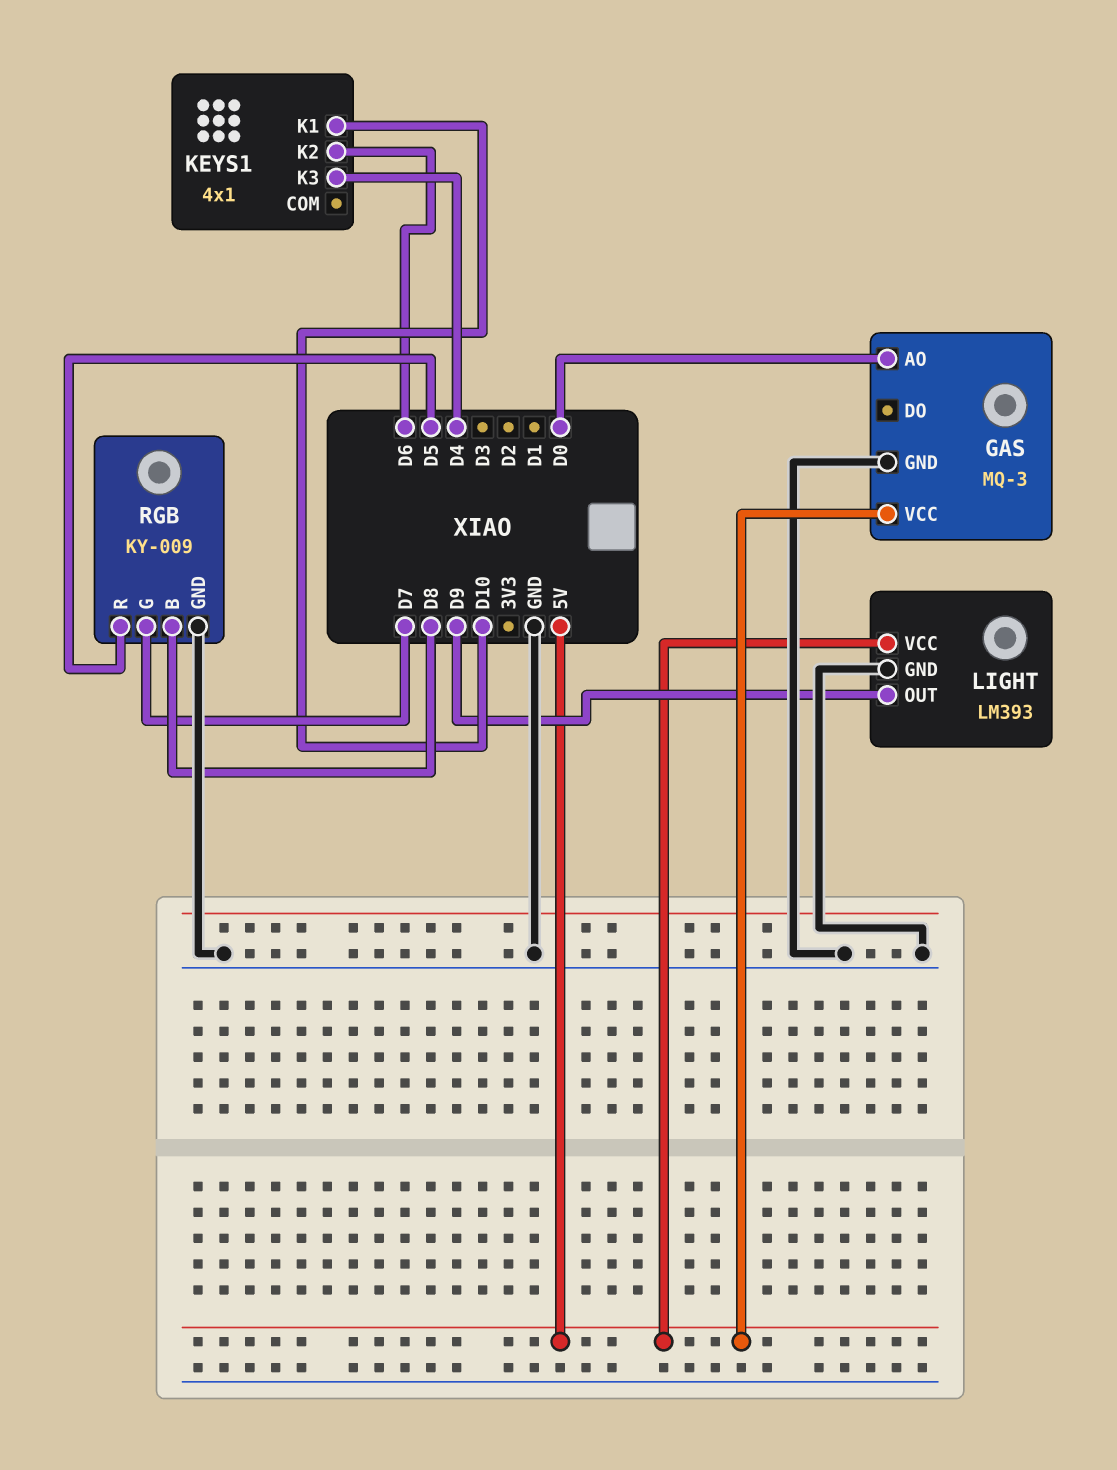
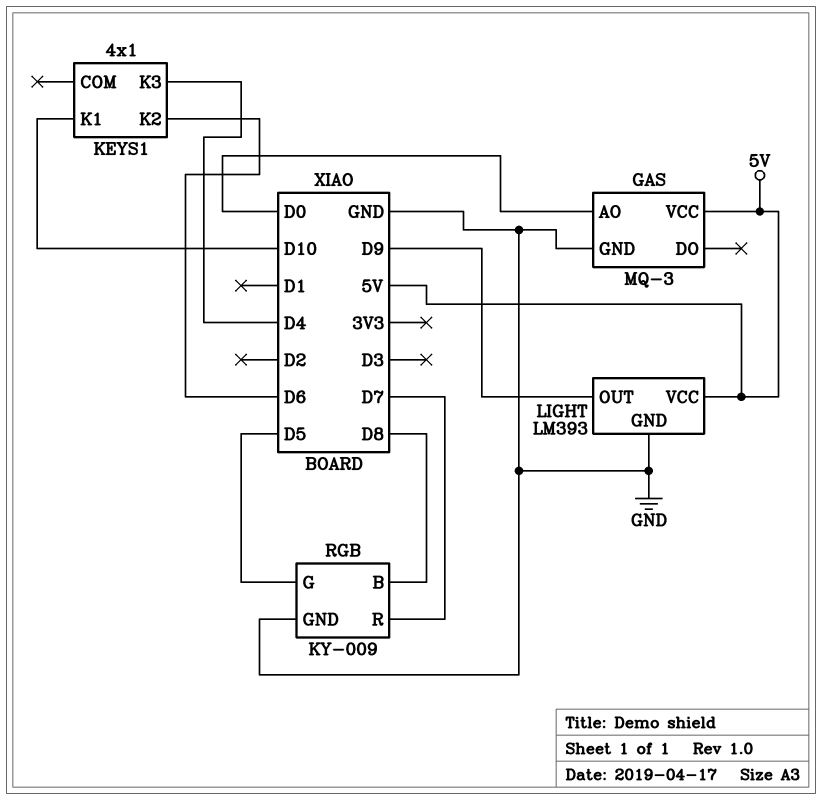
RGB pin G: D7 -> D5
RGB pin R: D5 -> D7

